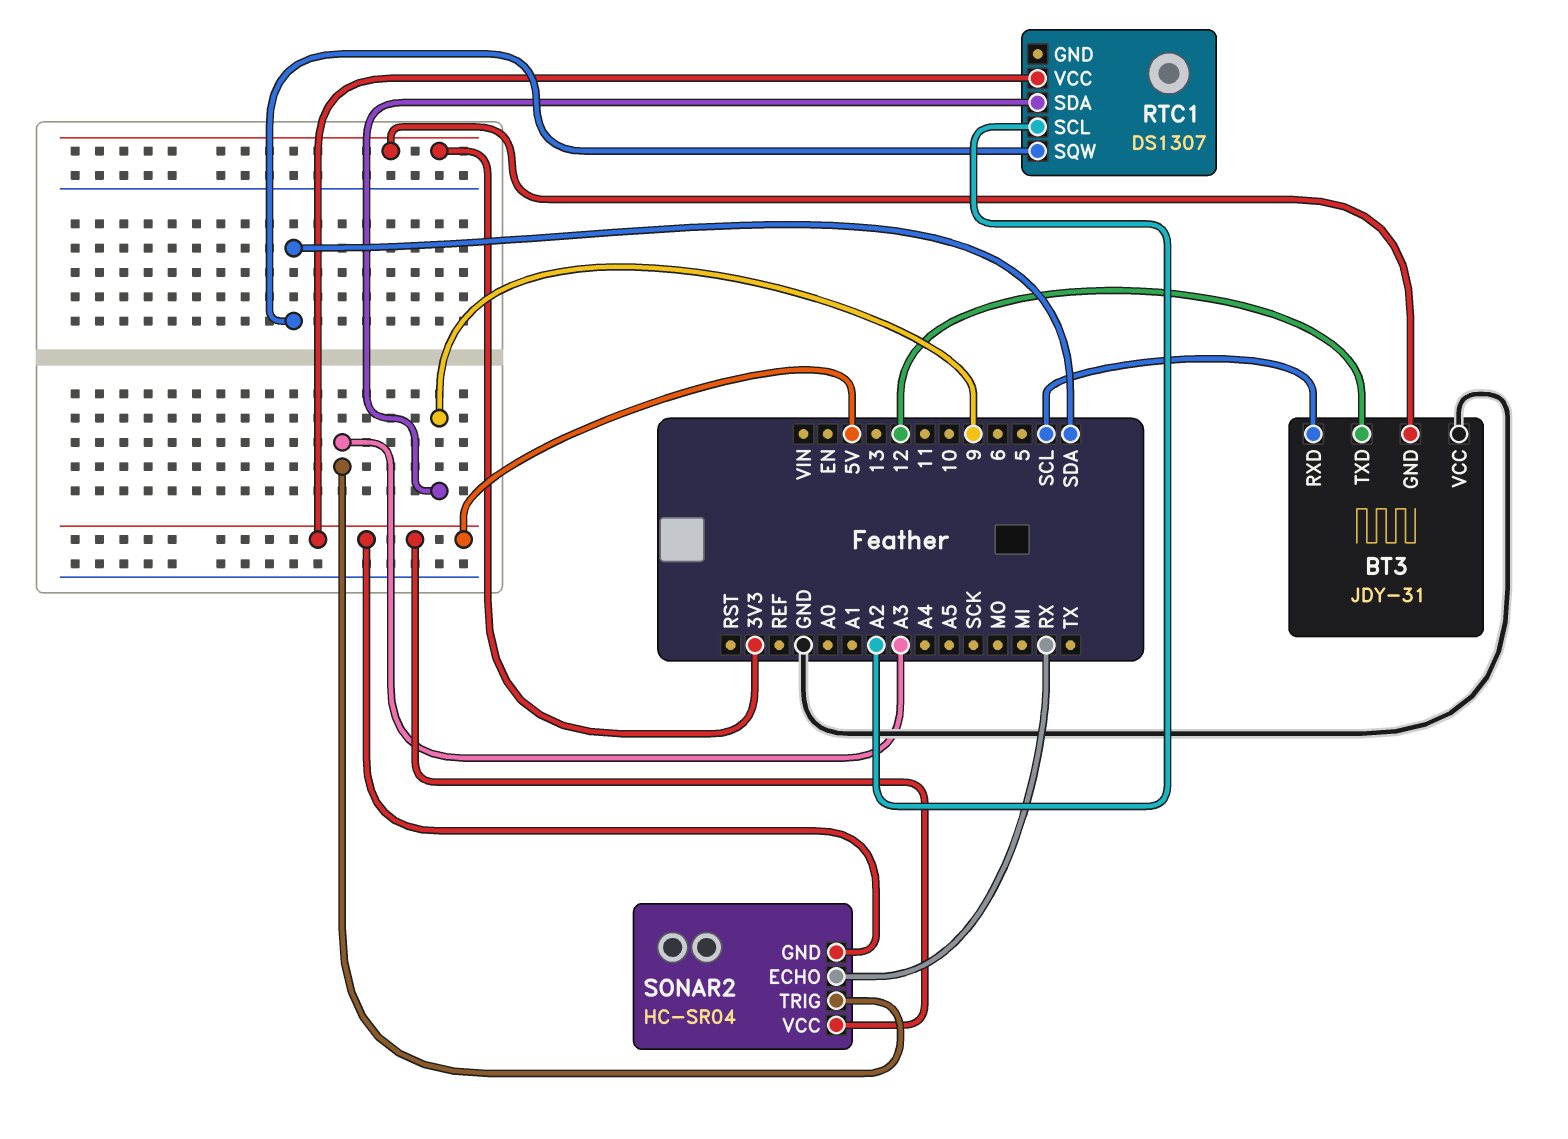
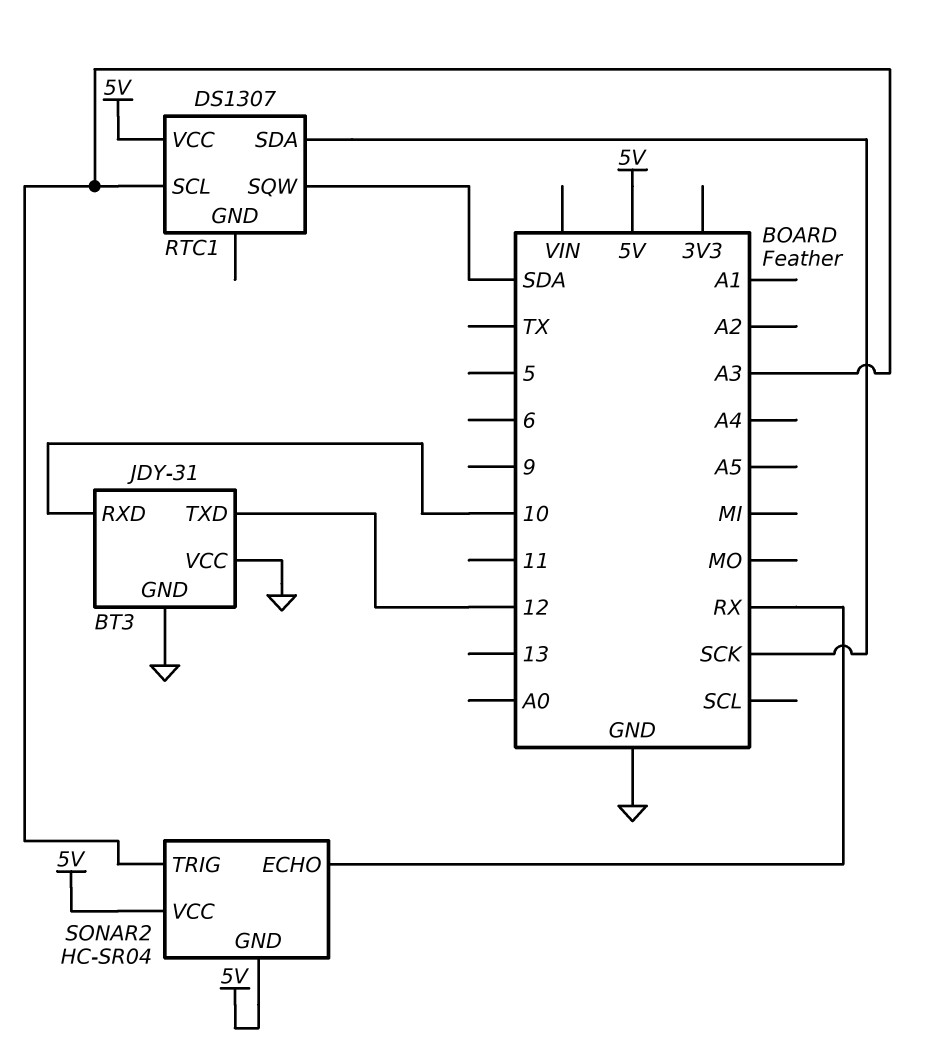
BT3 pin GND: 3V3 -> GND
BT3 pin RXD: SCL -> 10
RTC1 pin SCL: A2 -> A3
RTC1 pin SDA: 9 -> SCK

